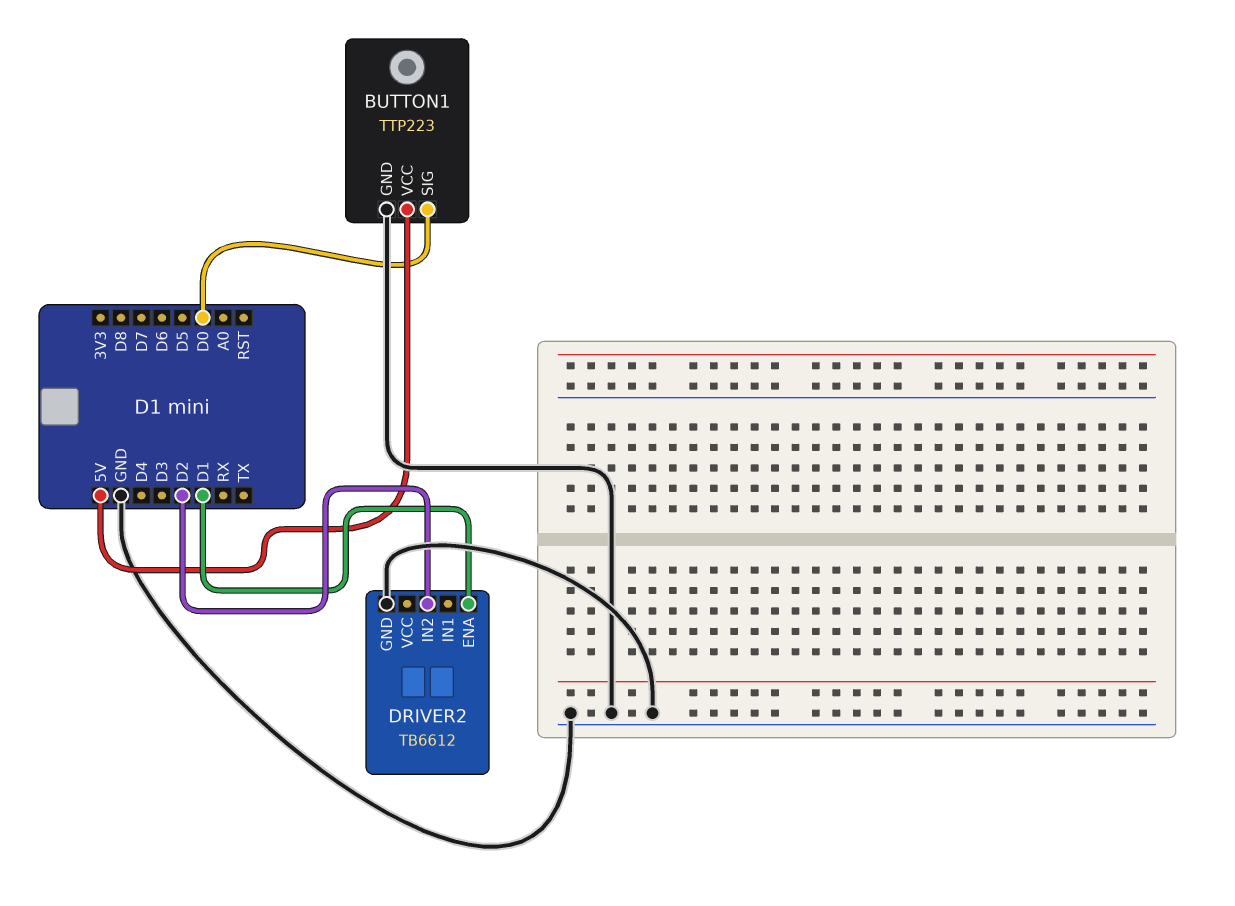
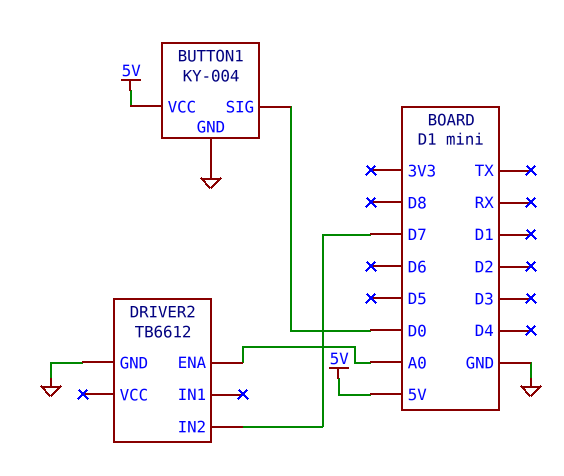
BUTTON1: TTP223 -> KY-004
DRIVER2 pin ENA: D1 -> A0
DRIVER2 pin IN2: D2 -> D7

